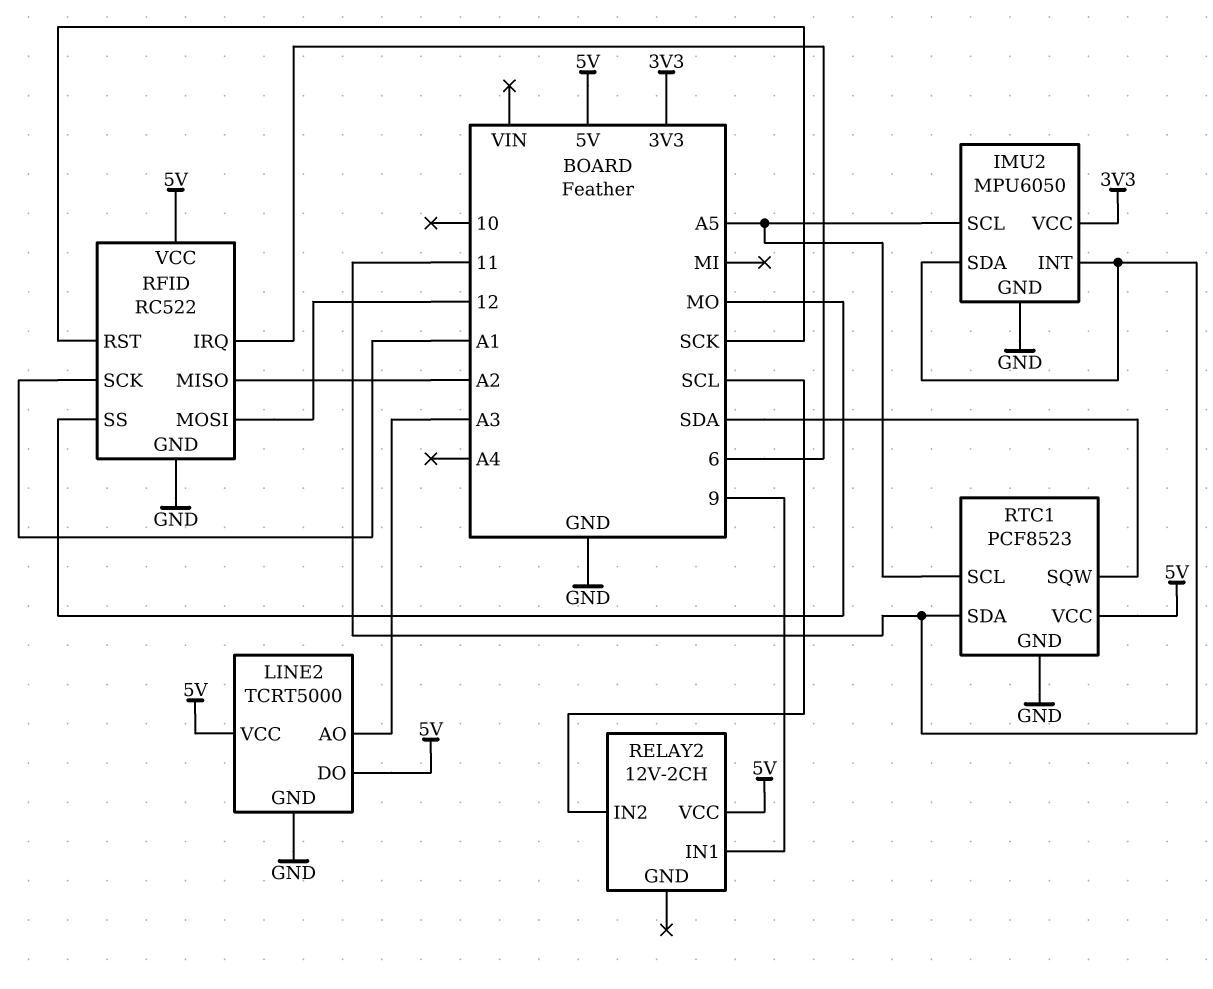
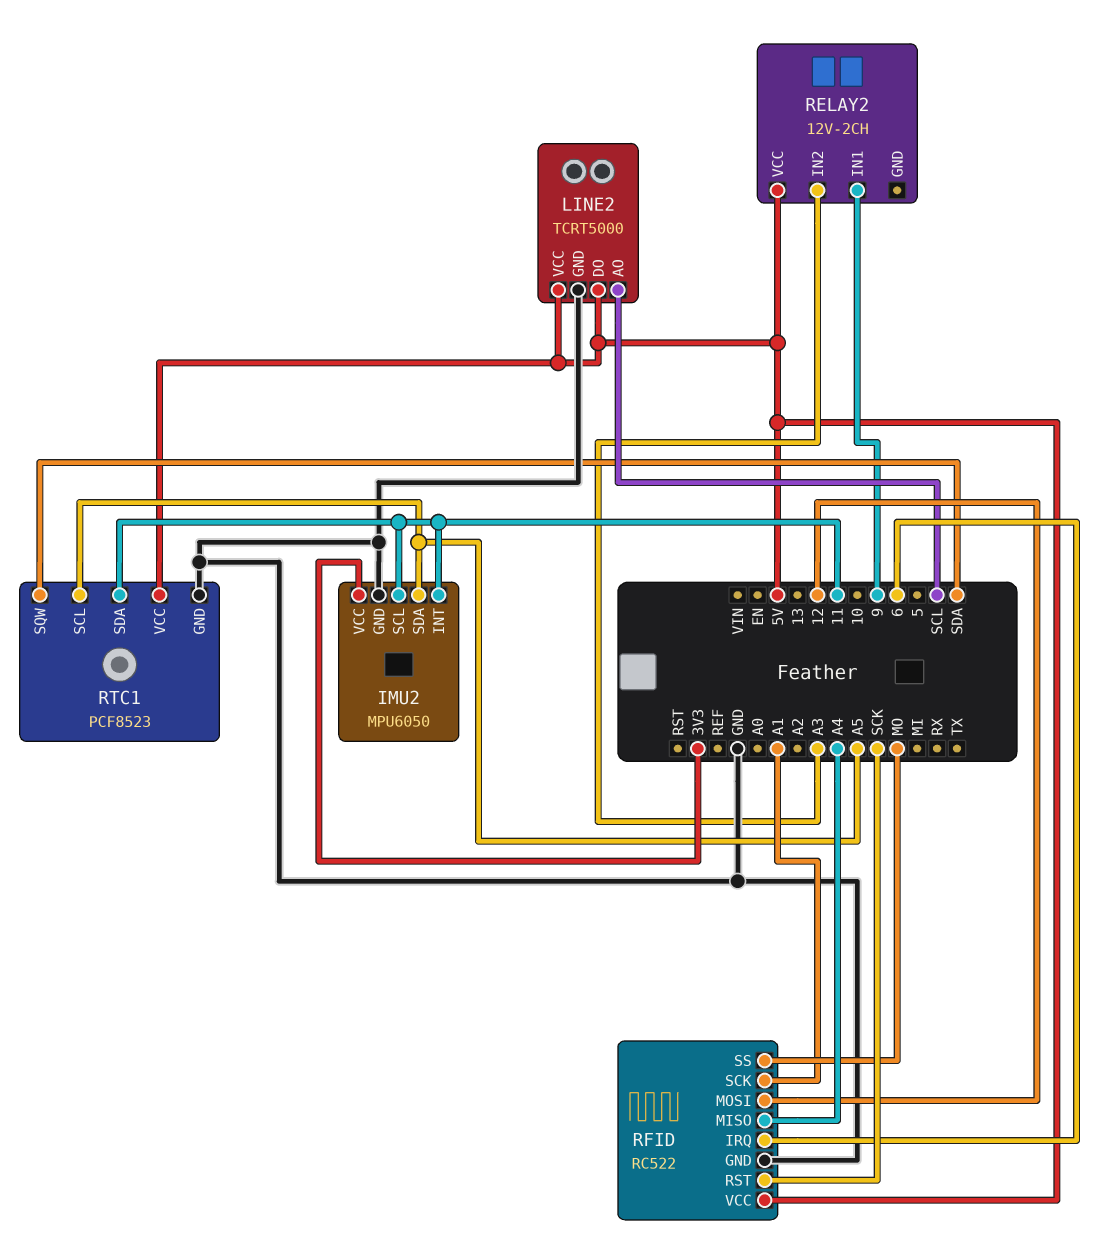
IMU2 pin SCL: A5 -> 11
IMU2 pin SDA: 11 -> A5
LINE2 pin AO: A3 -> SCL
RELAY2 pin IN2: SCL -> A3
RFID pin MISO: A2 -> A4

